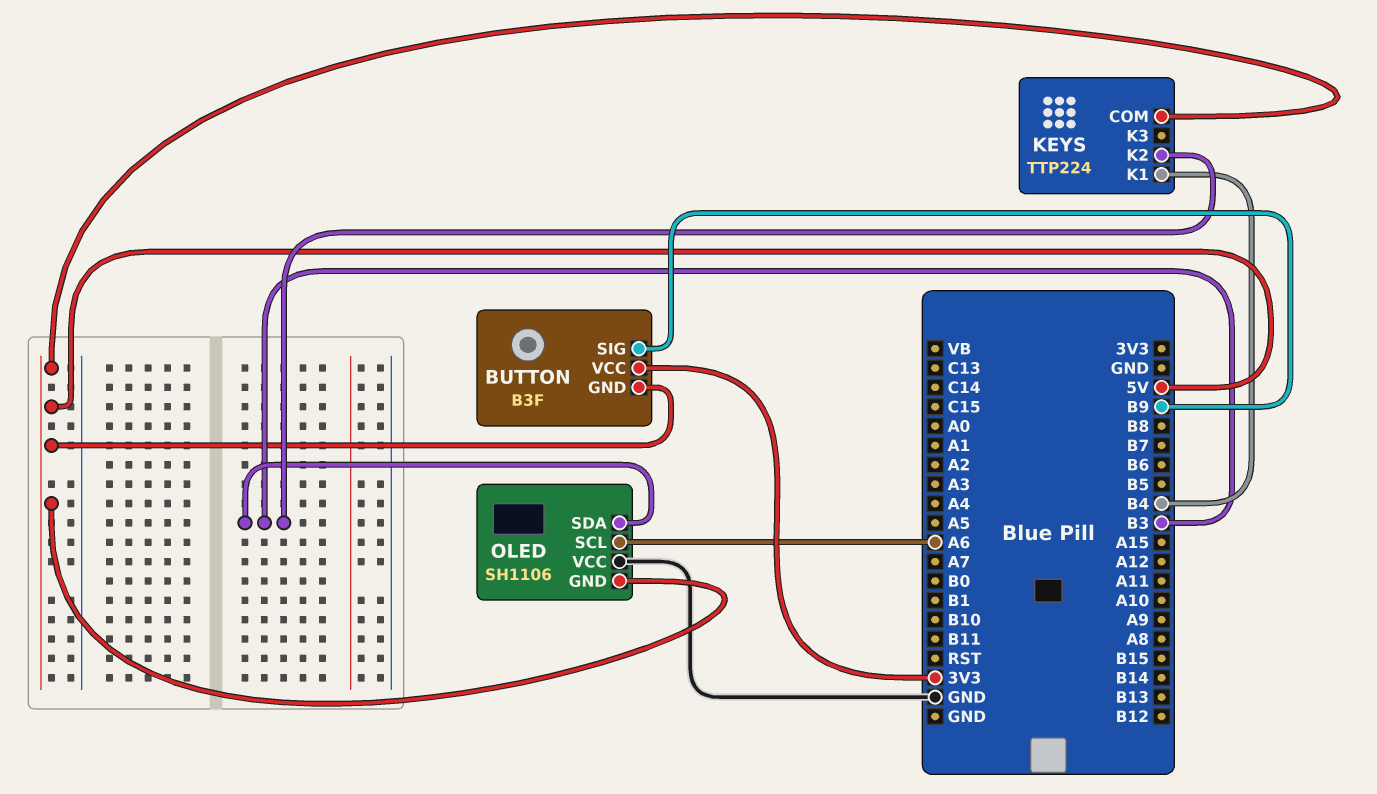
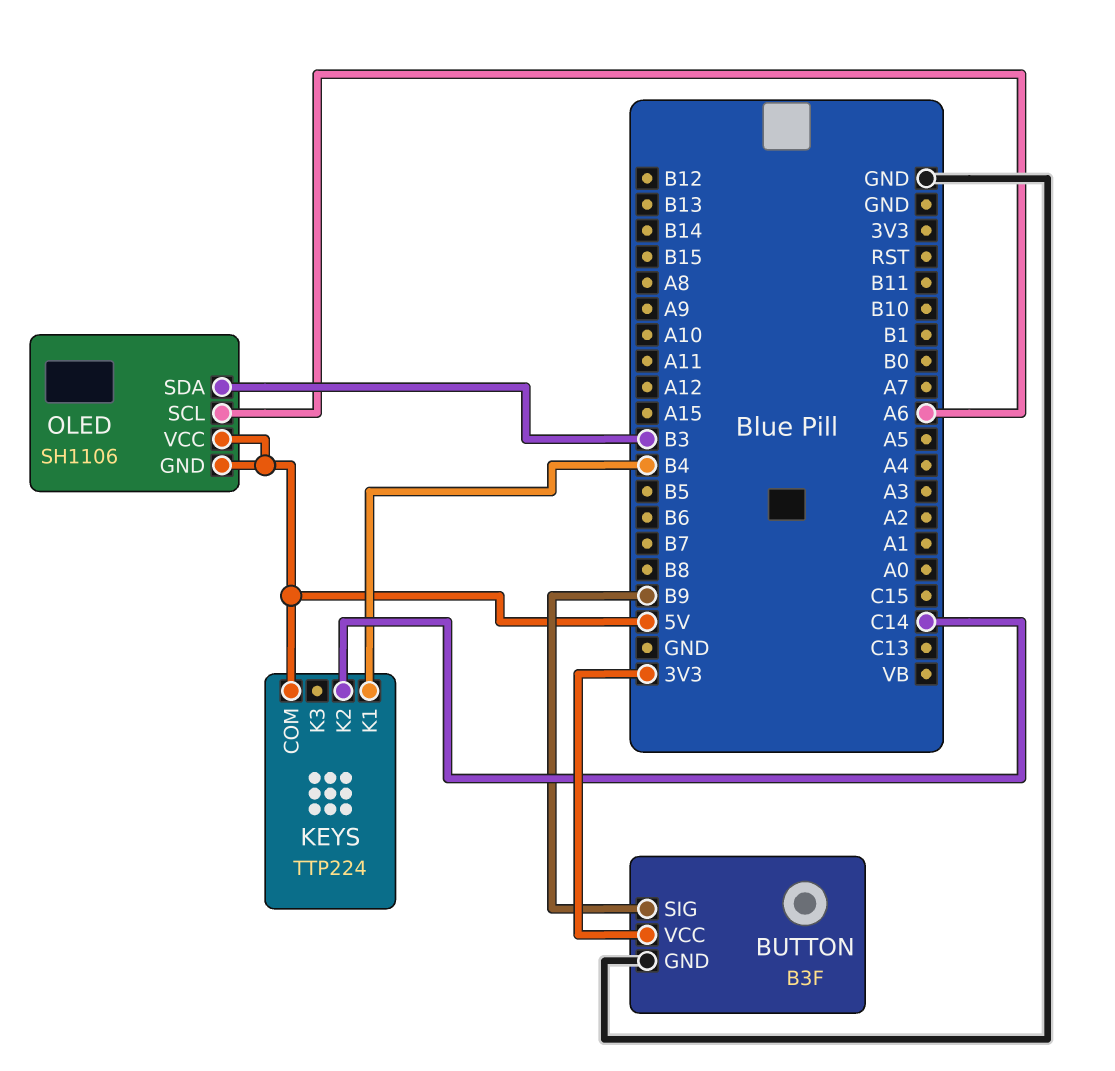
BUTTON pin GND: 5V -> GND
KEYS pin K2: B3 -> C14
OLED pin VCC: GND -> 5V

